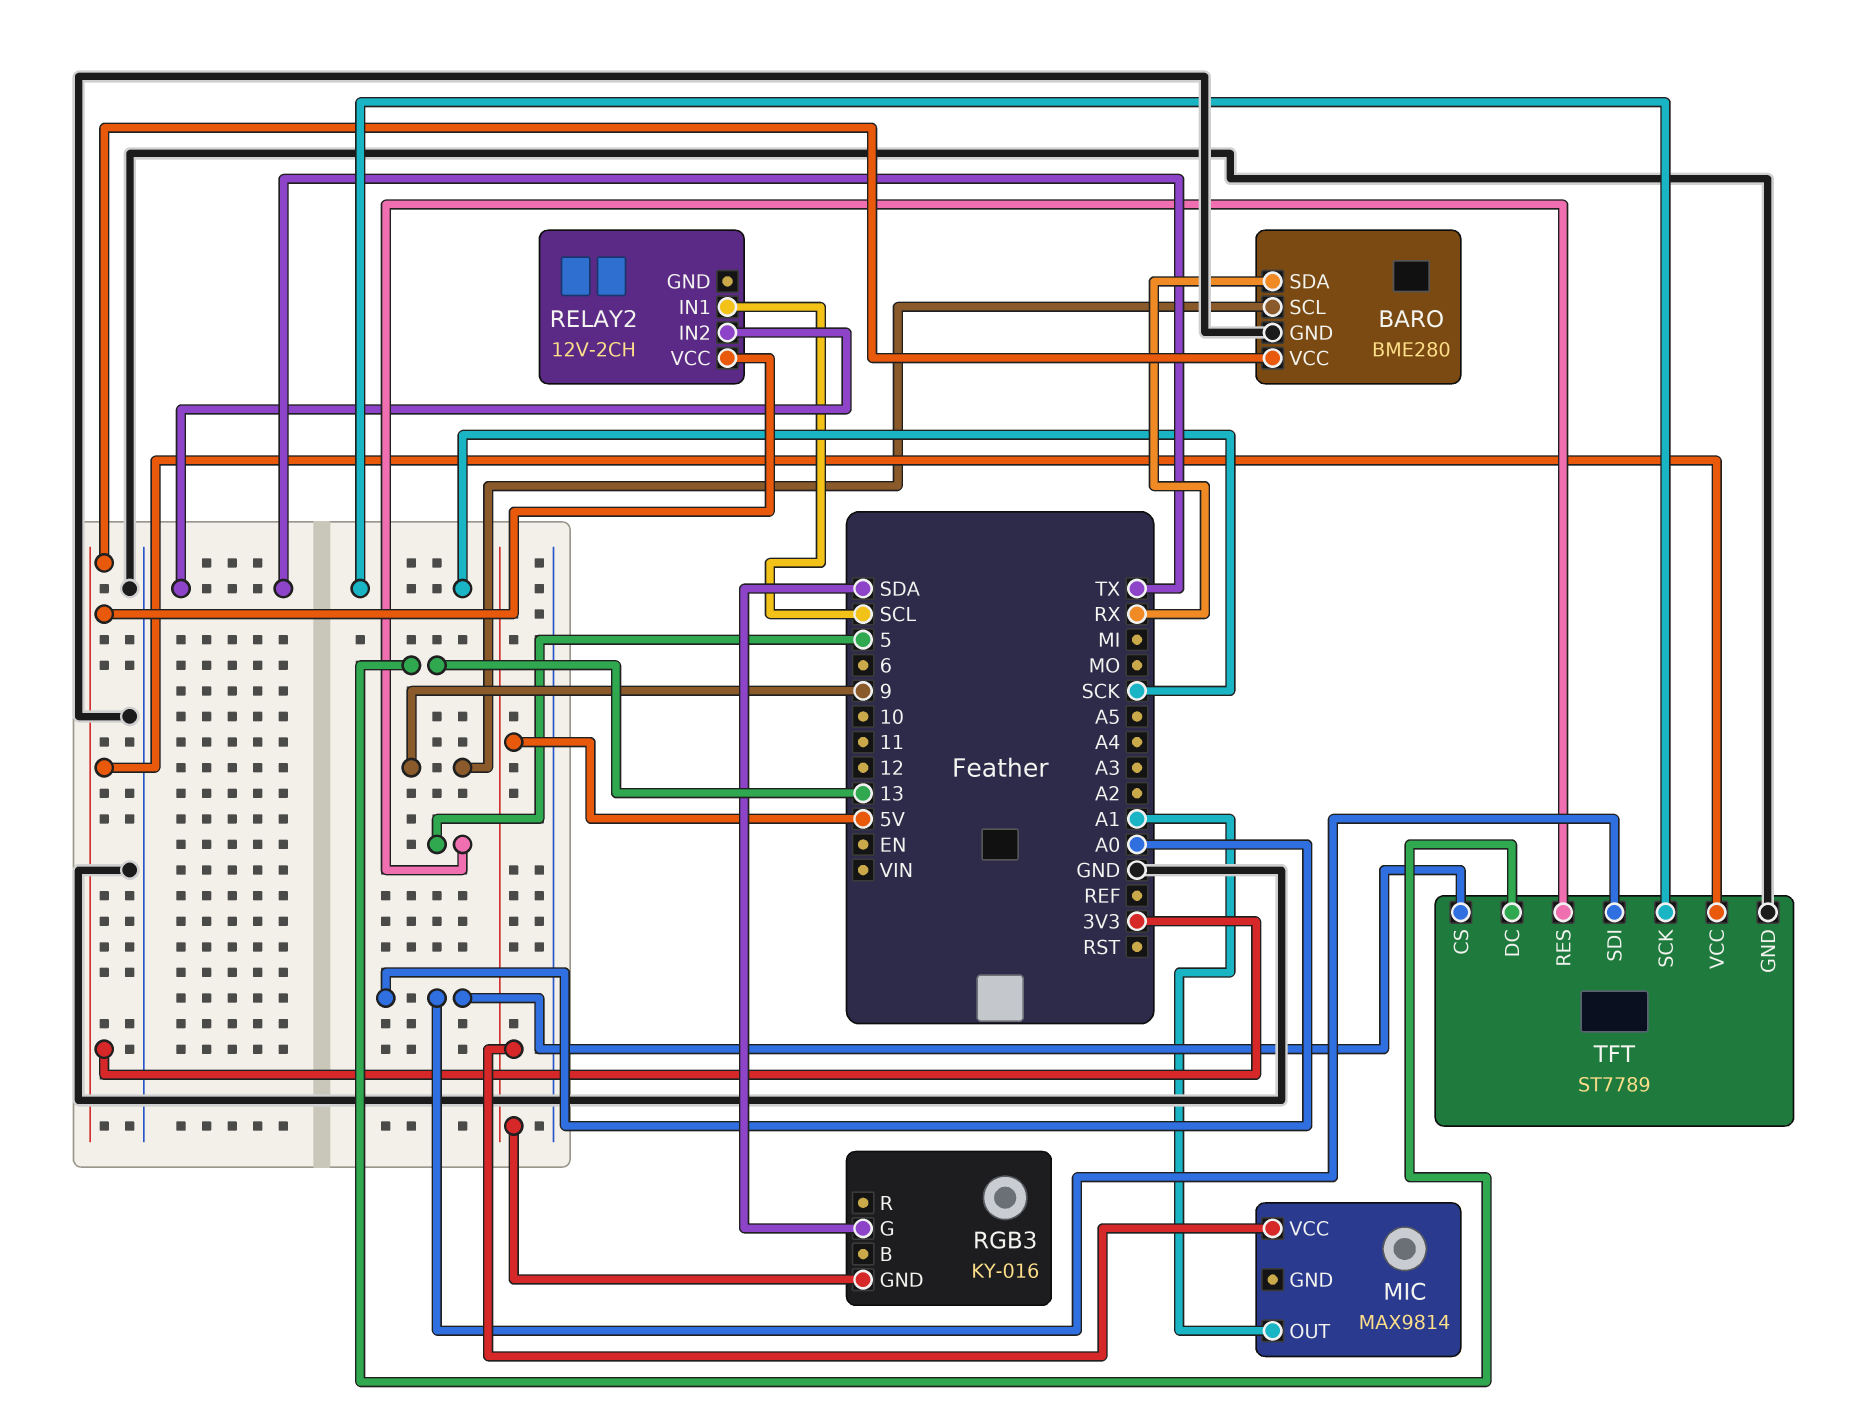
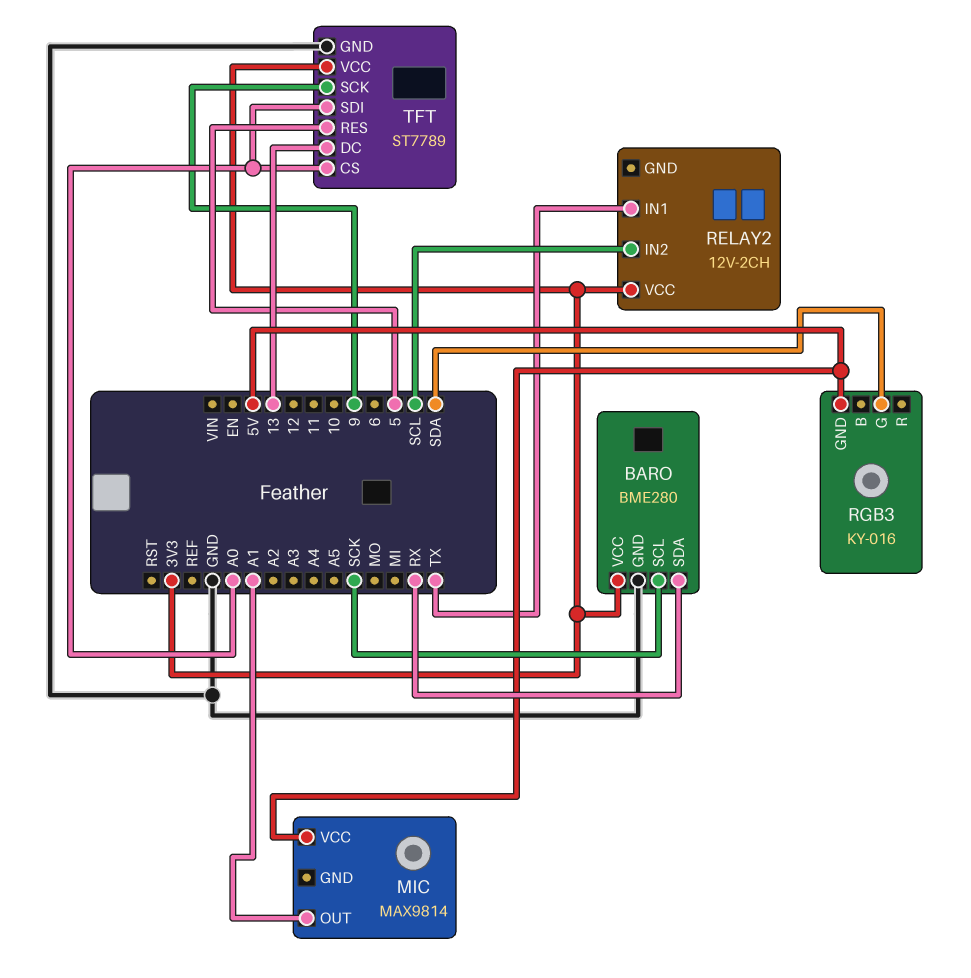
BARO pin SCL: 9 -> SCK
RELAY2 pin IN1: SCL -> TX
RELAY2 pin IN2: TX -> SCL
TFT pin SCK: SCK -> 9

